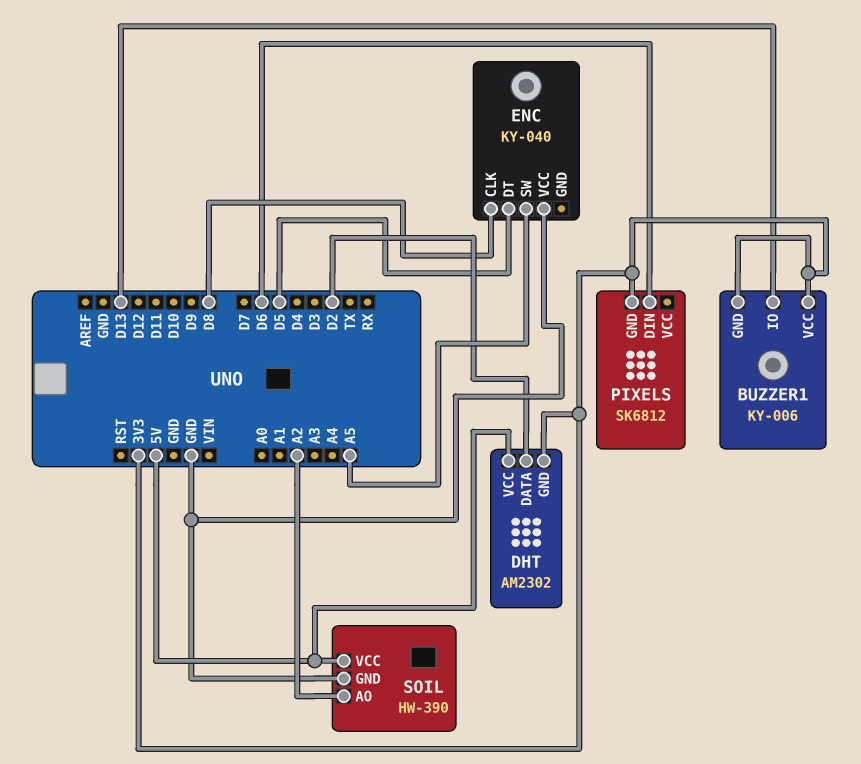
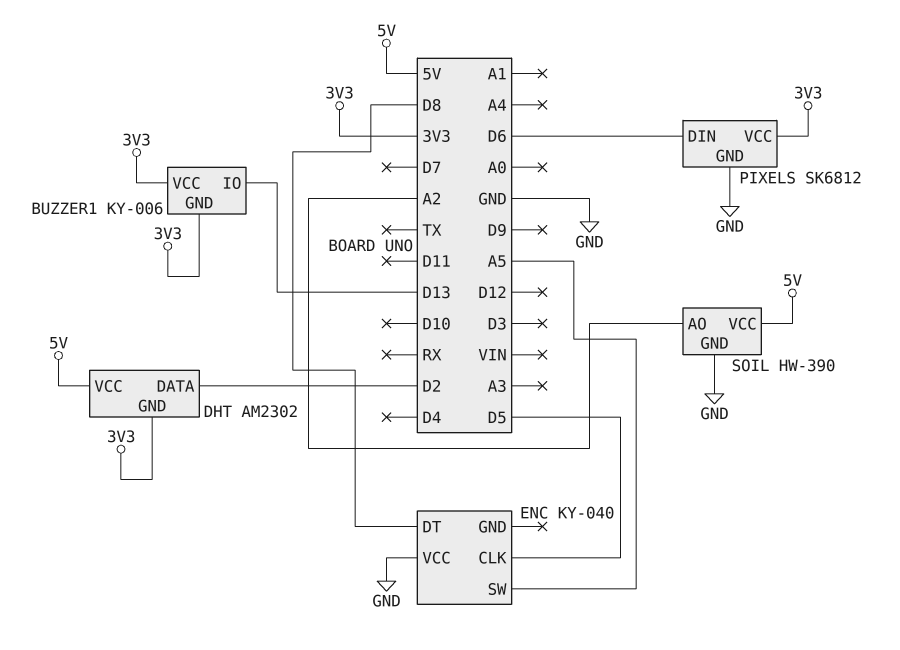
ENC pin CLK: D8 -> D5
ENC pin DT: D5 -> D8
PIXELS pin GND: 3V3 -> GND
PIXELS pin VCC: none -> 3V3

